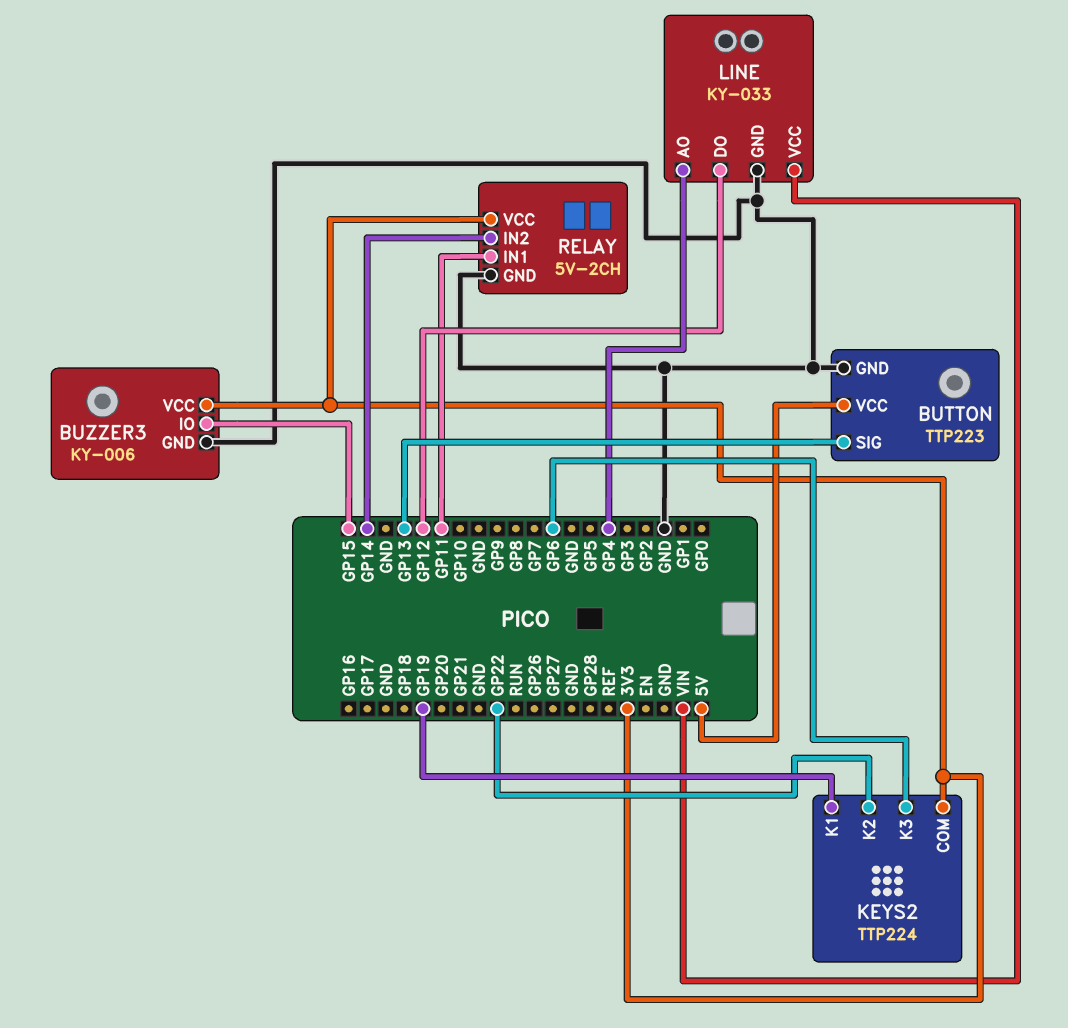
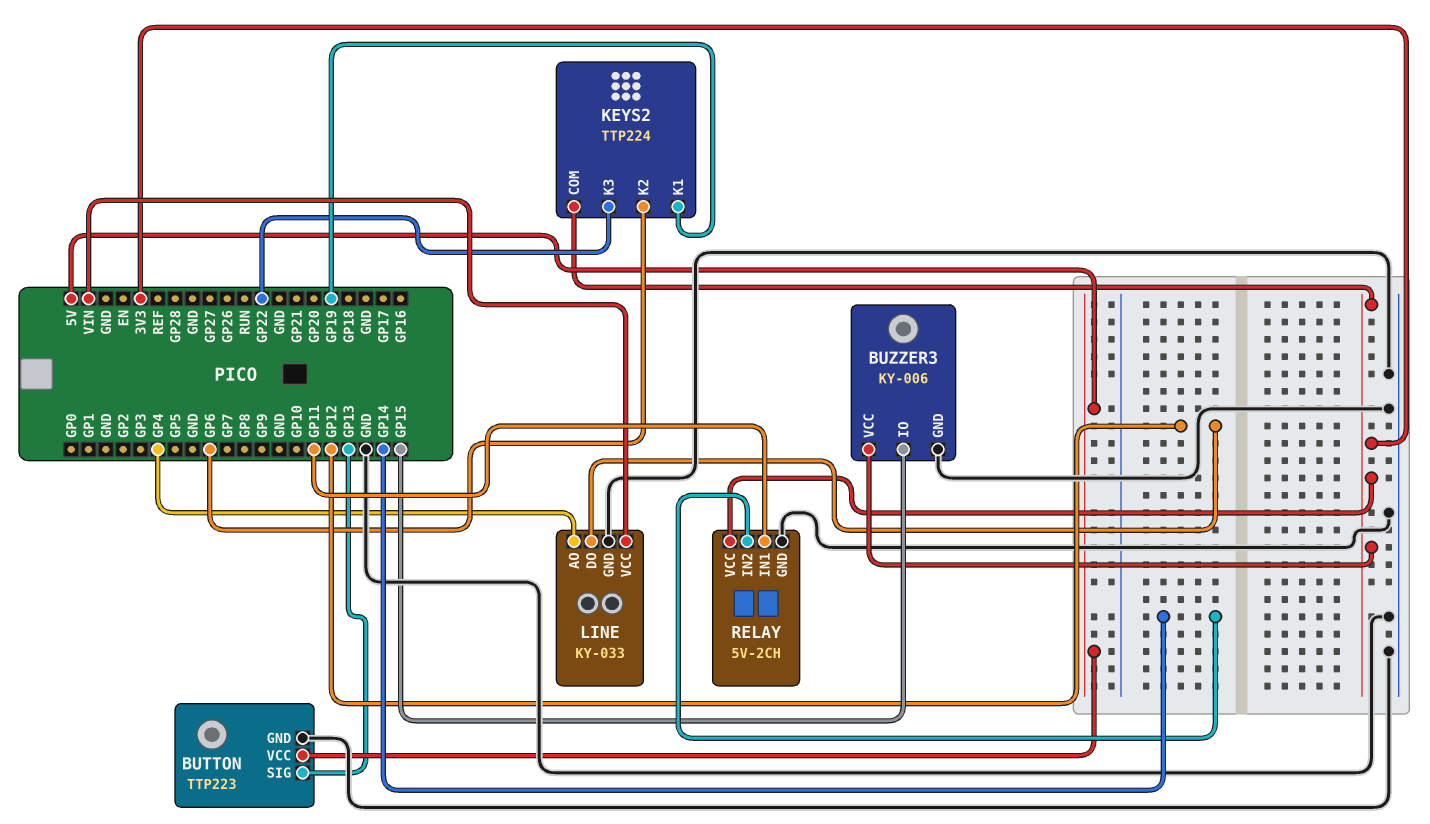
KEYS2 pin K2: GP22 -> GP6
KEYS2 pin K3: GP6 -> GP22

